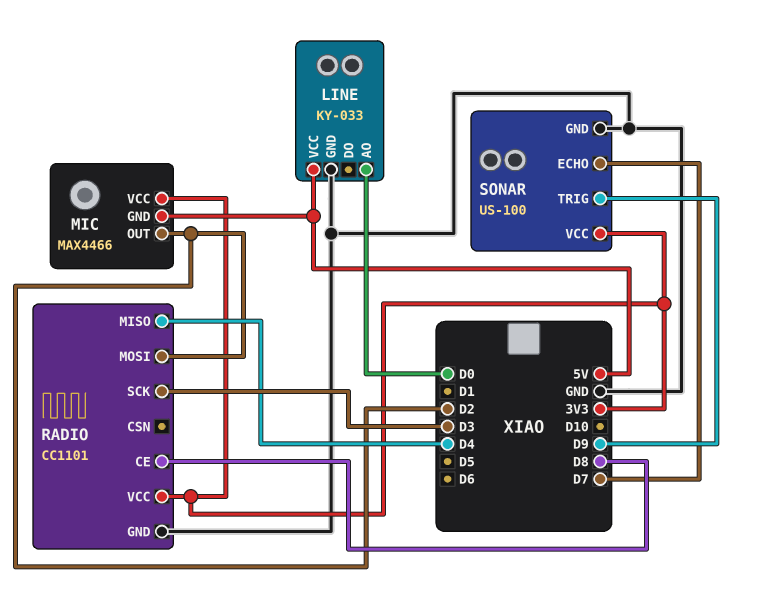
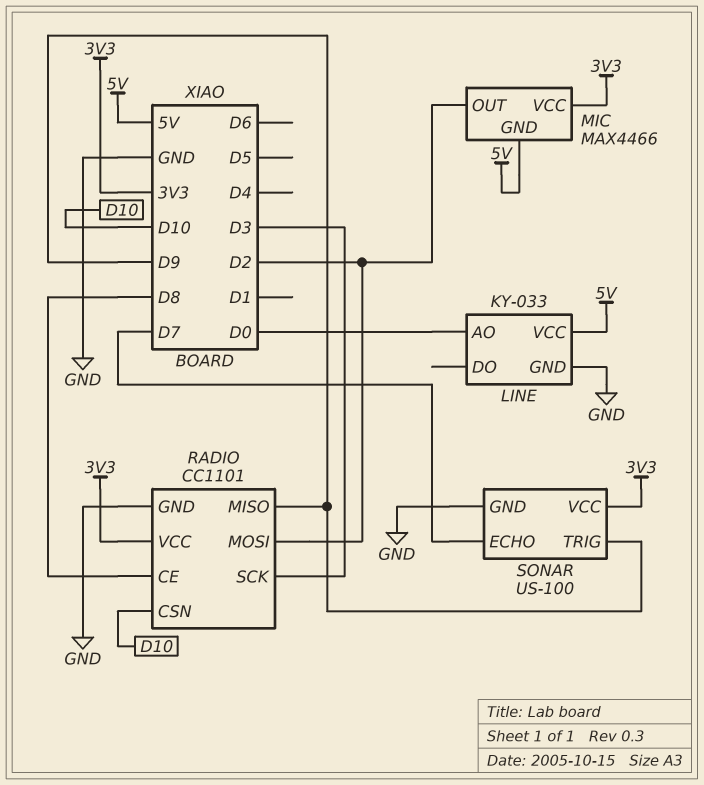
RADIO pin CSN: none -> D10
RADIO pin MISO: D4 -> D9

